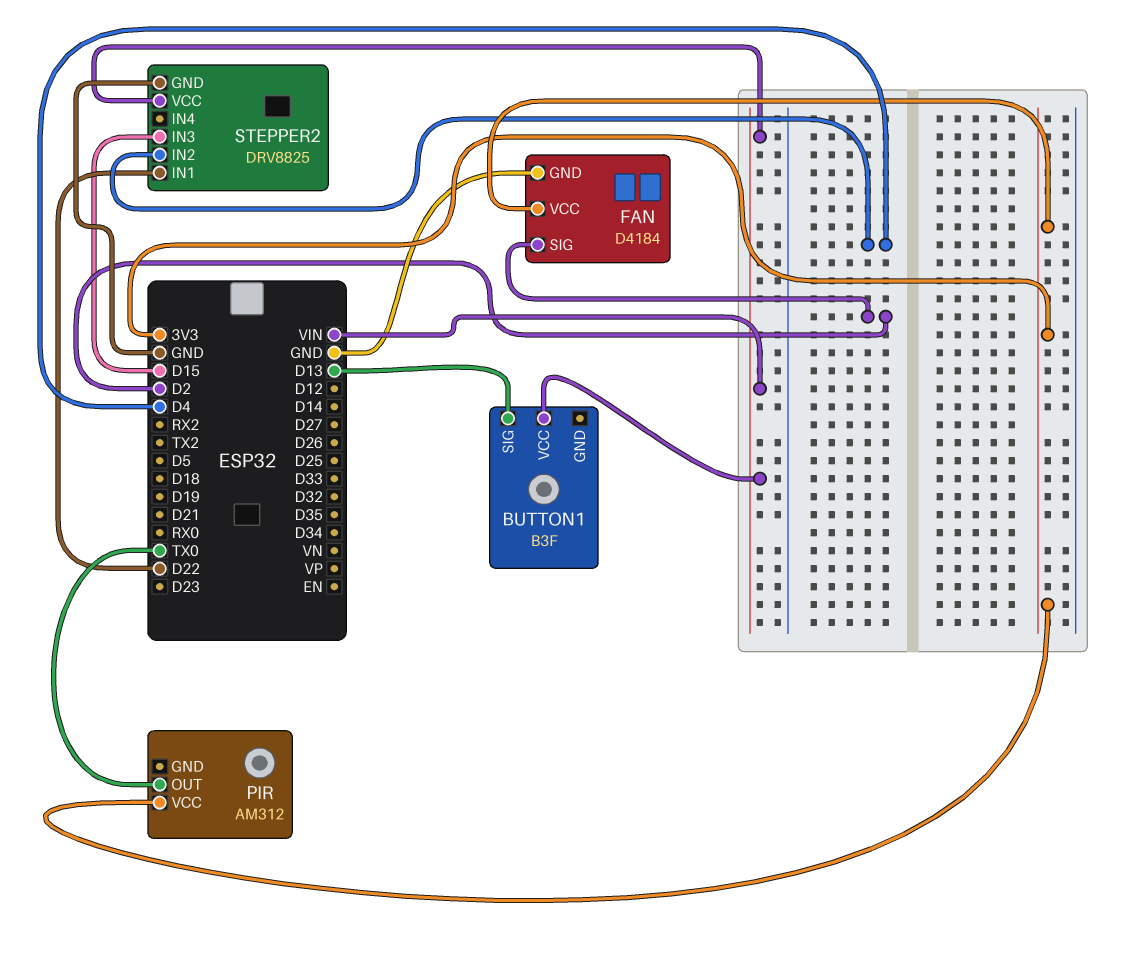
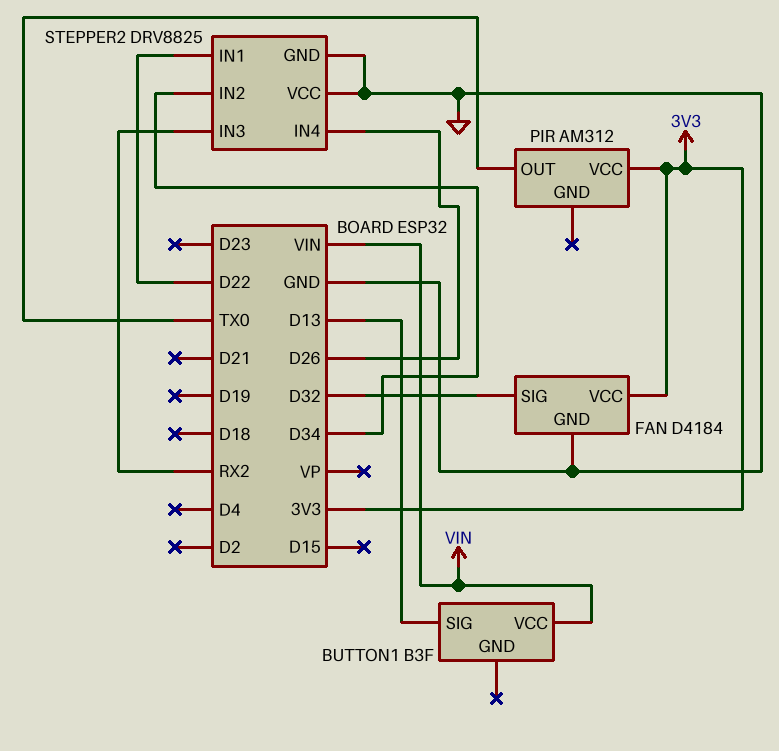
FAN pin SIG: D2 -> D32
STEPPER2 pin IN2: D4 -> D34
STEPPER2 pin IN3: D15 -> RX2
STEPPER2 pin IN4: none -> D26
STEPPER2 pin VCC: VIN -> GND

